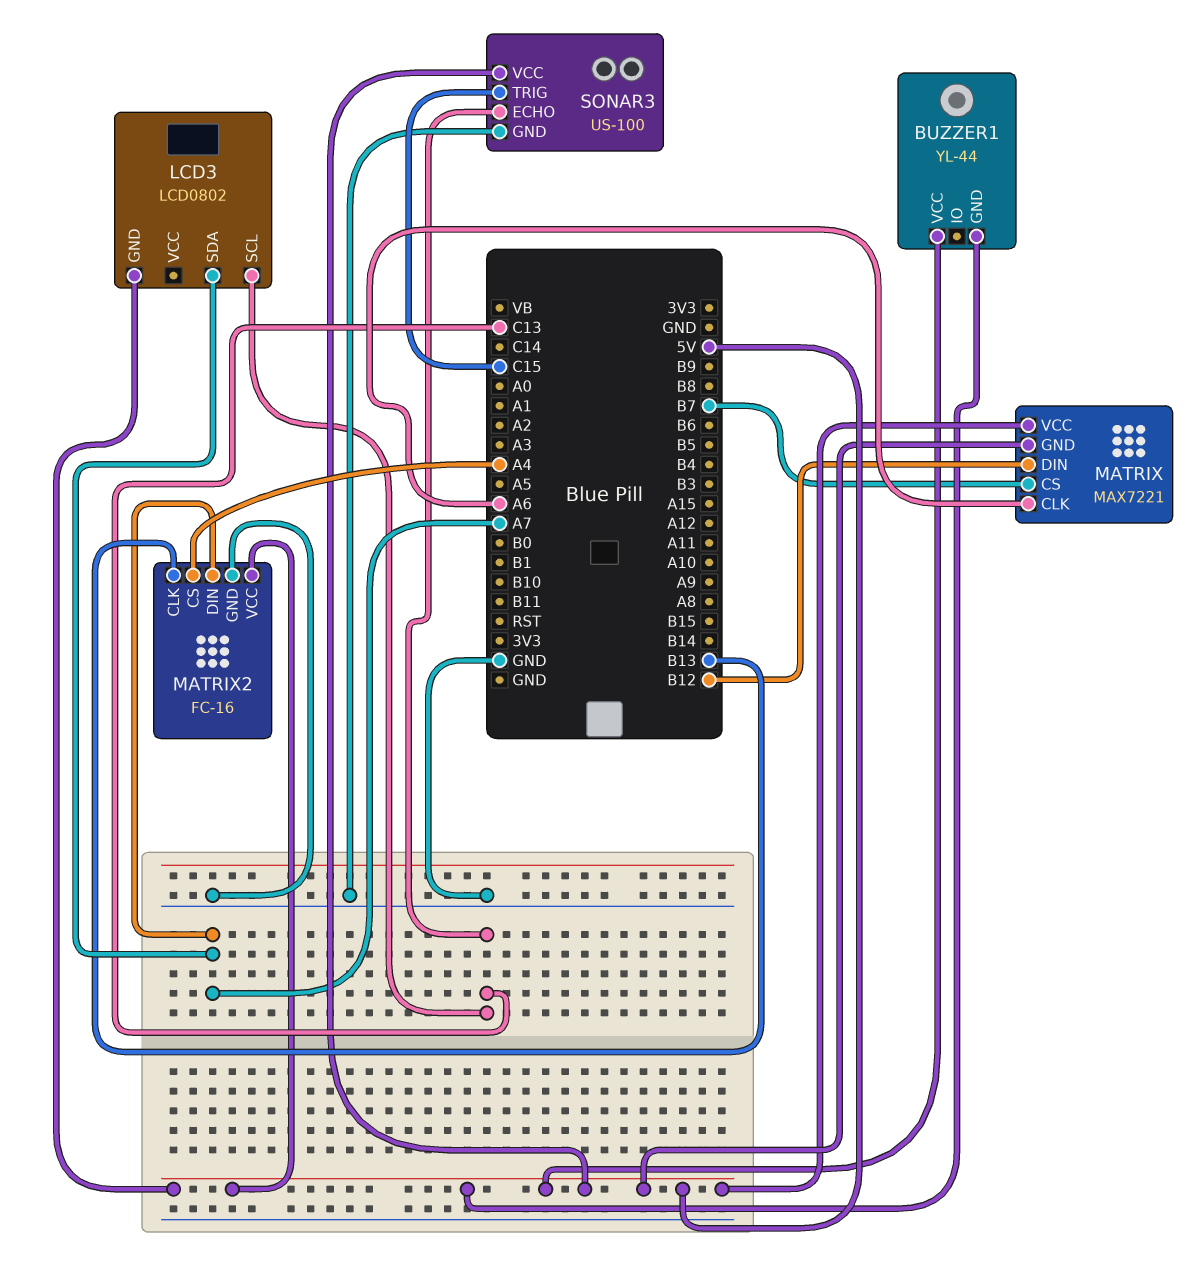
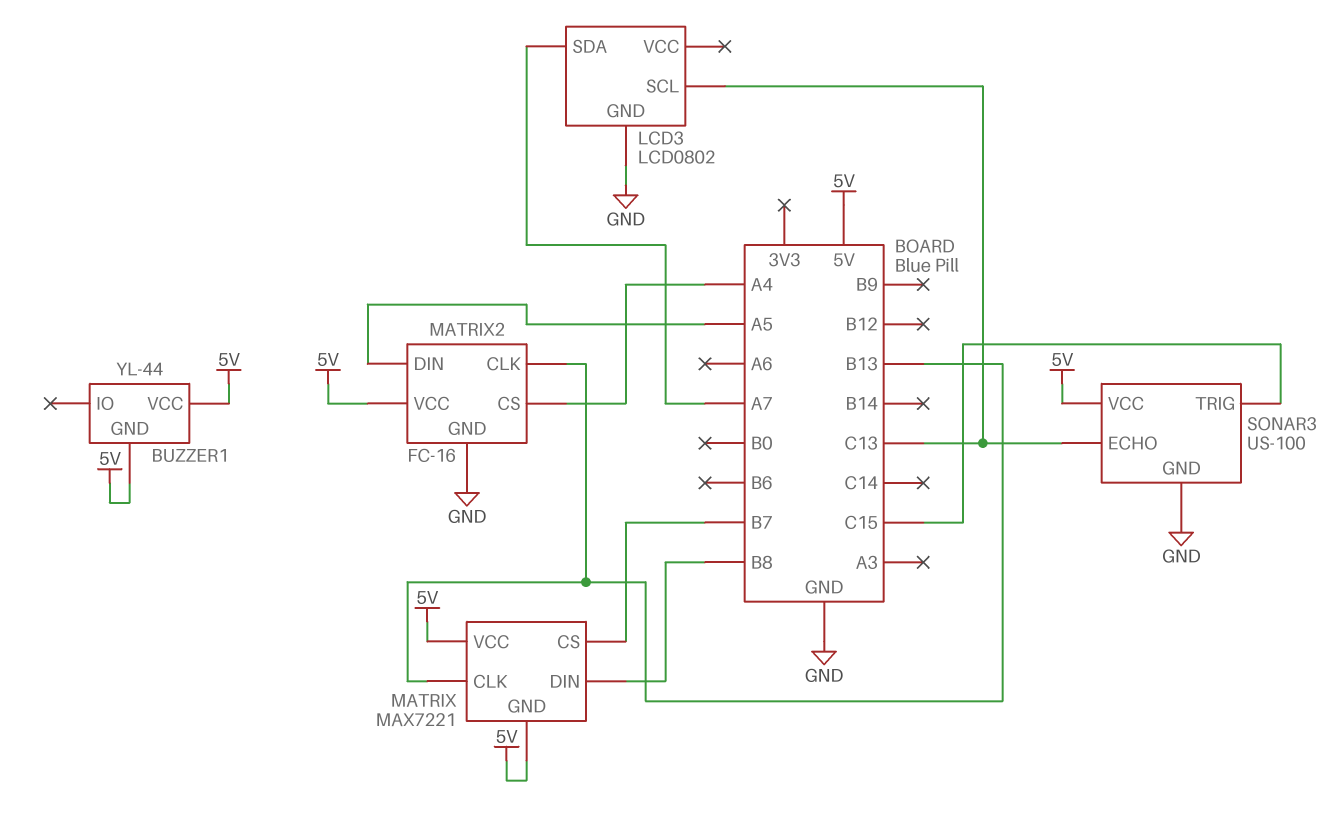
LCD3 pin GND: 5V -> GND
MATRIX pin CLK: A6 -> B13
MATRIX pin DIN: B12 -> B8
MATRIX2 pin DIN: A7 -> A5

